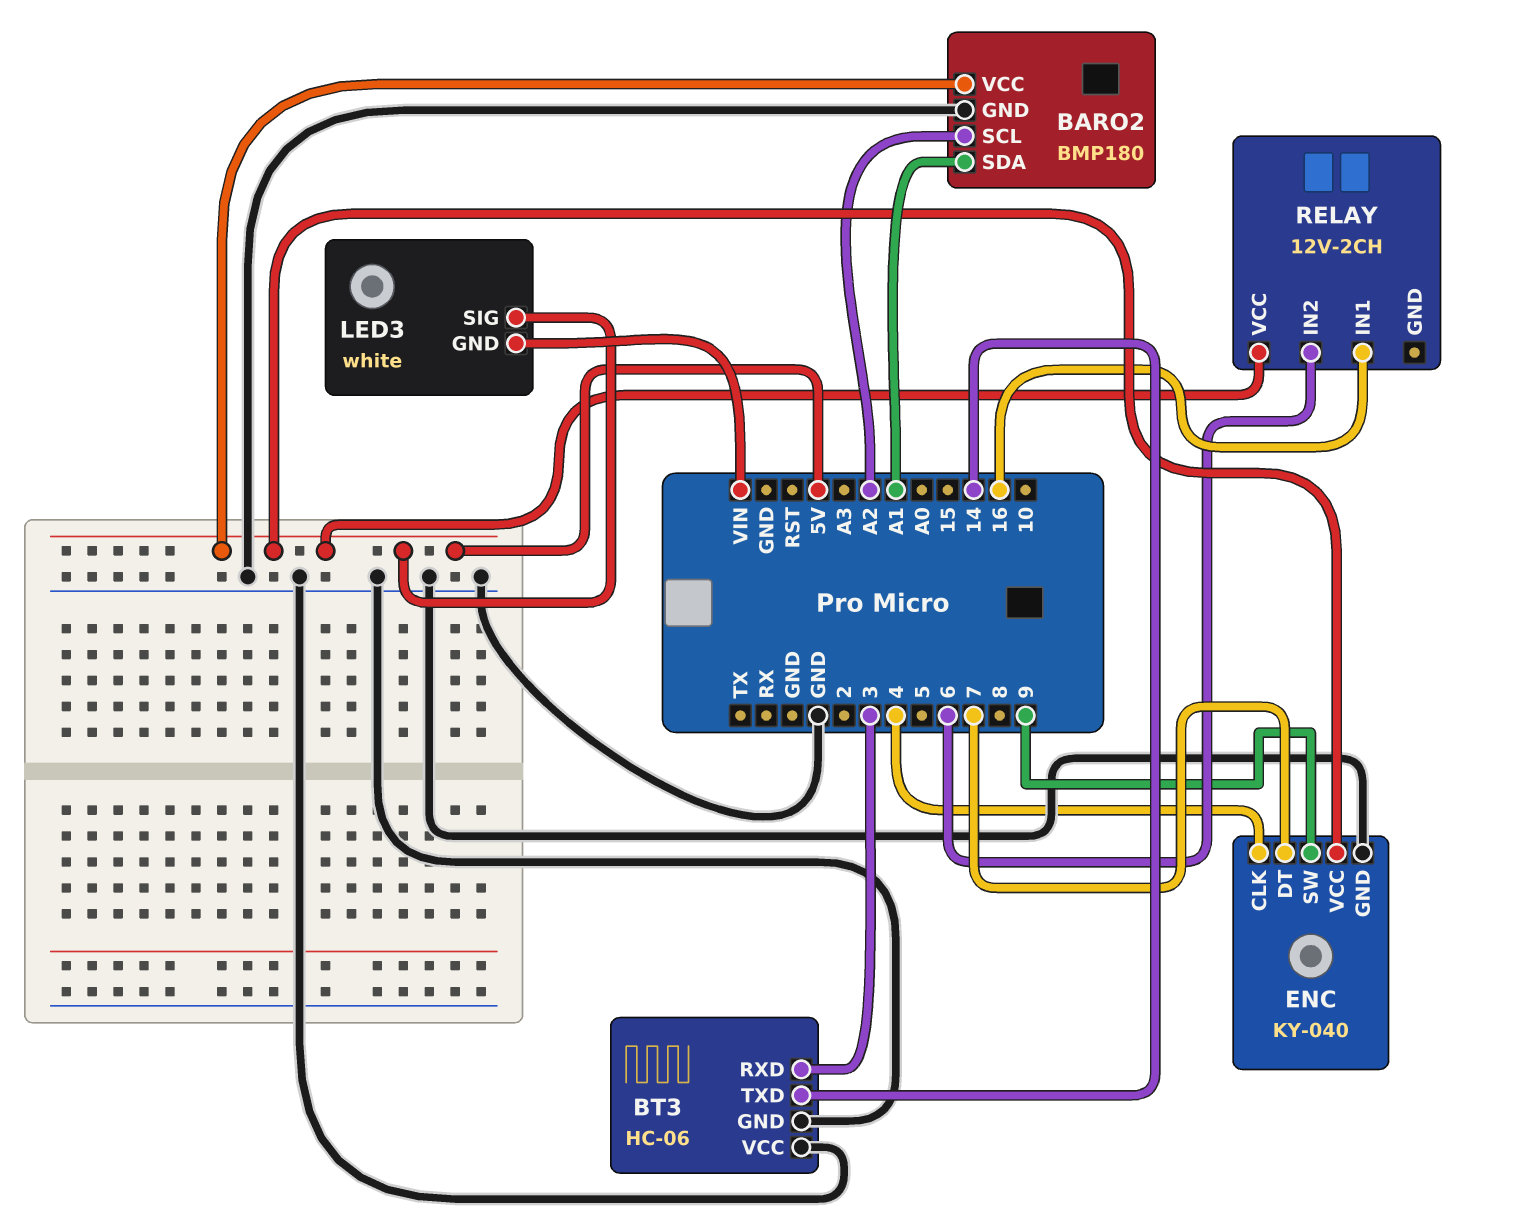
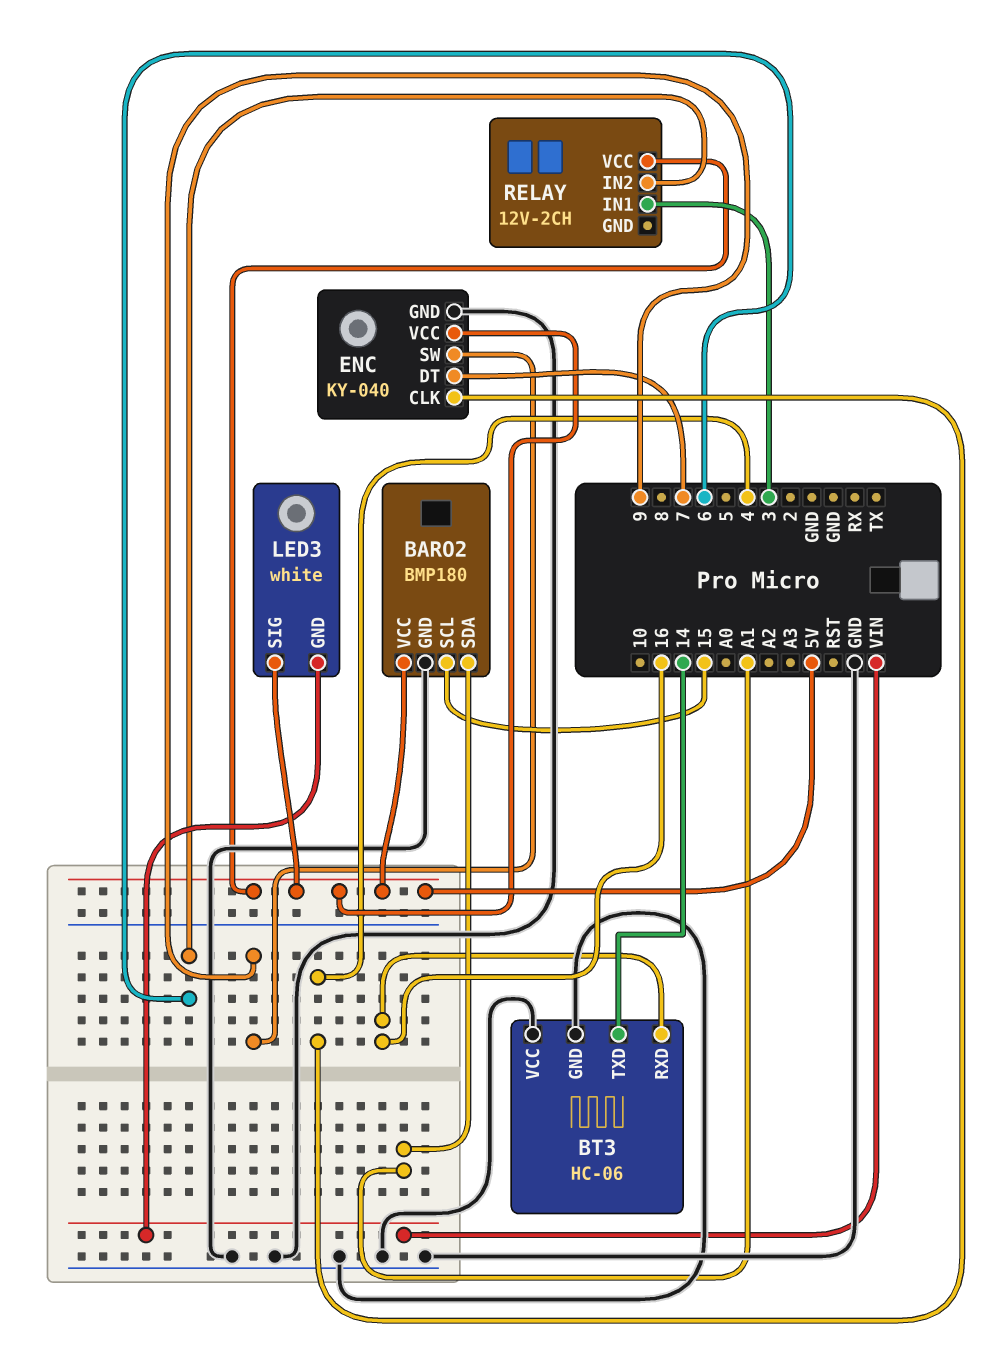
BARO2 pin SCL: A2 -> 15
BT3 pin RXD: 3 -> 16
RELAY pin IN1: 16 -> 3

